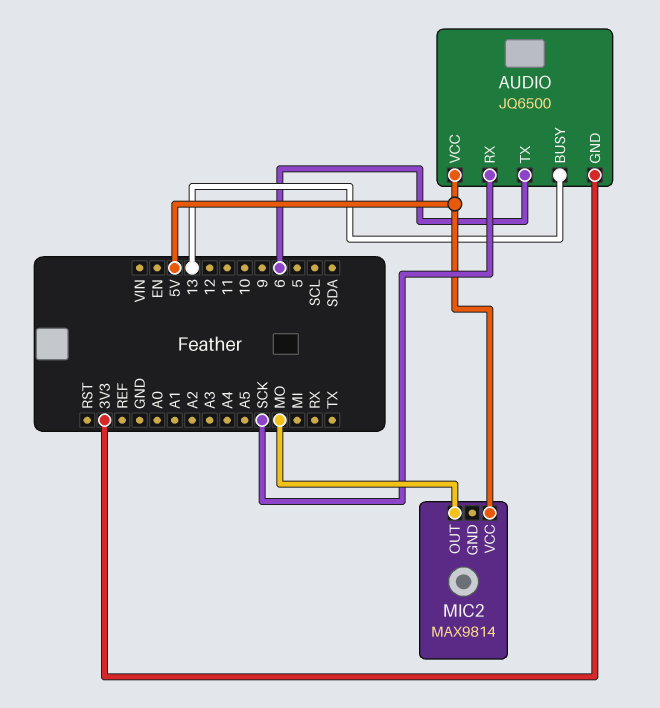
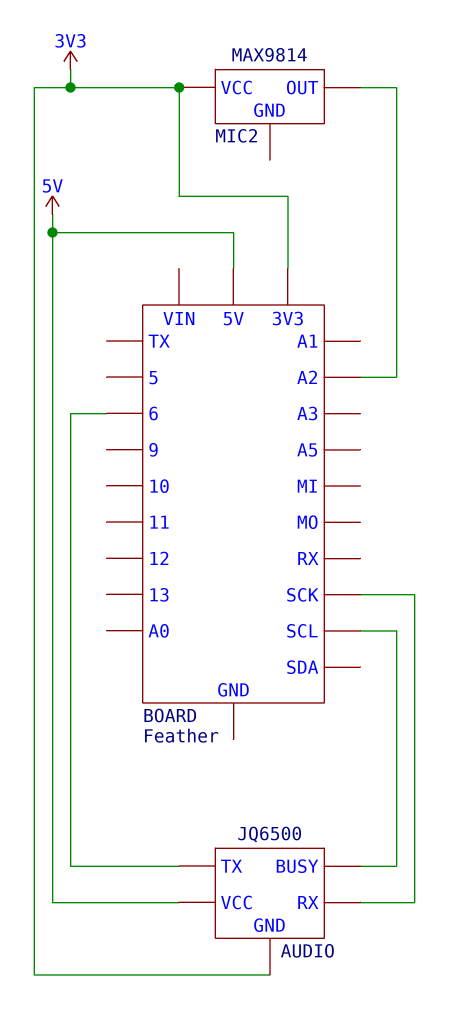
AUDIO pin BUSY: 13 -> SCL
MIC2 pin OUT: MO -> A2
MIC2 pin VCC: 5V -> 3V3

